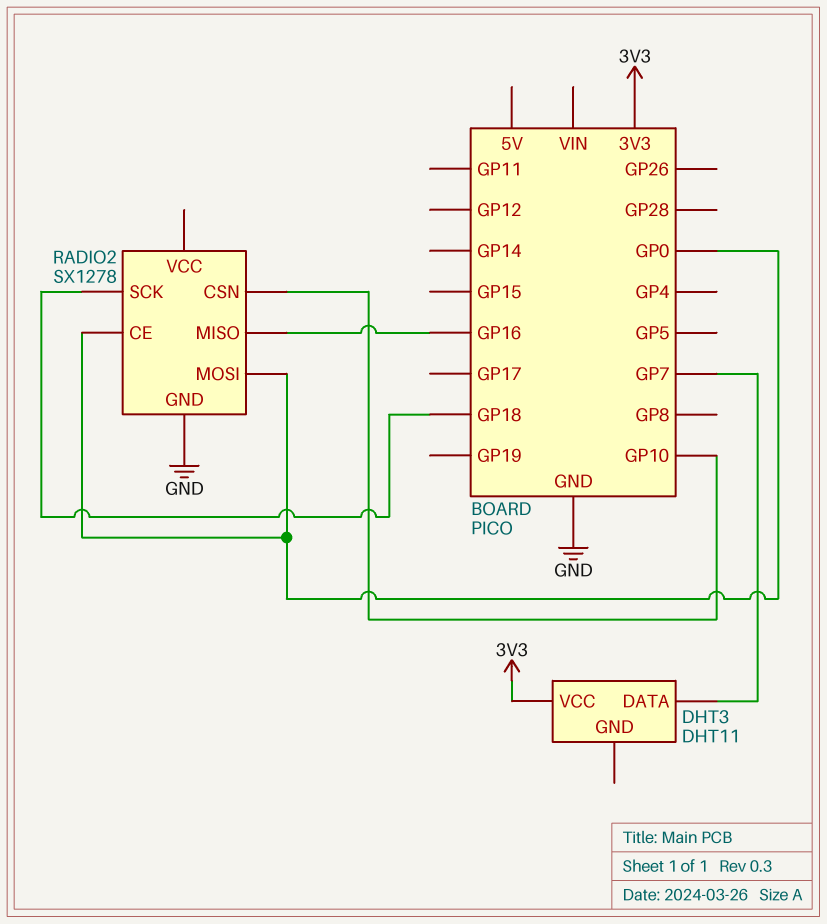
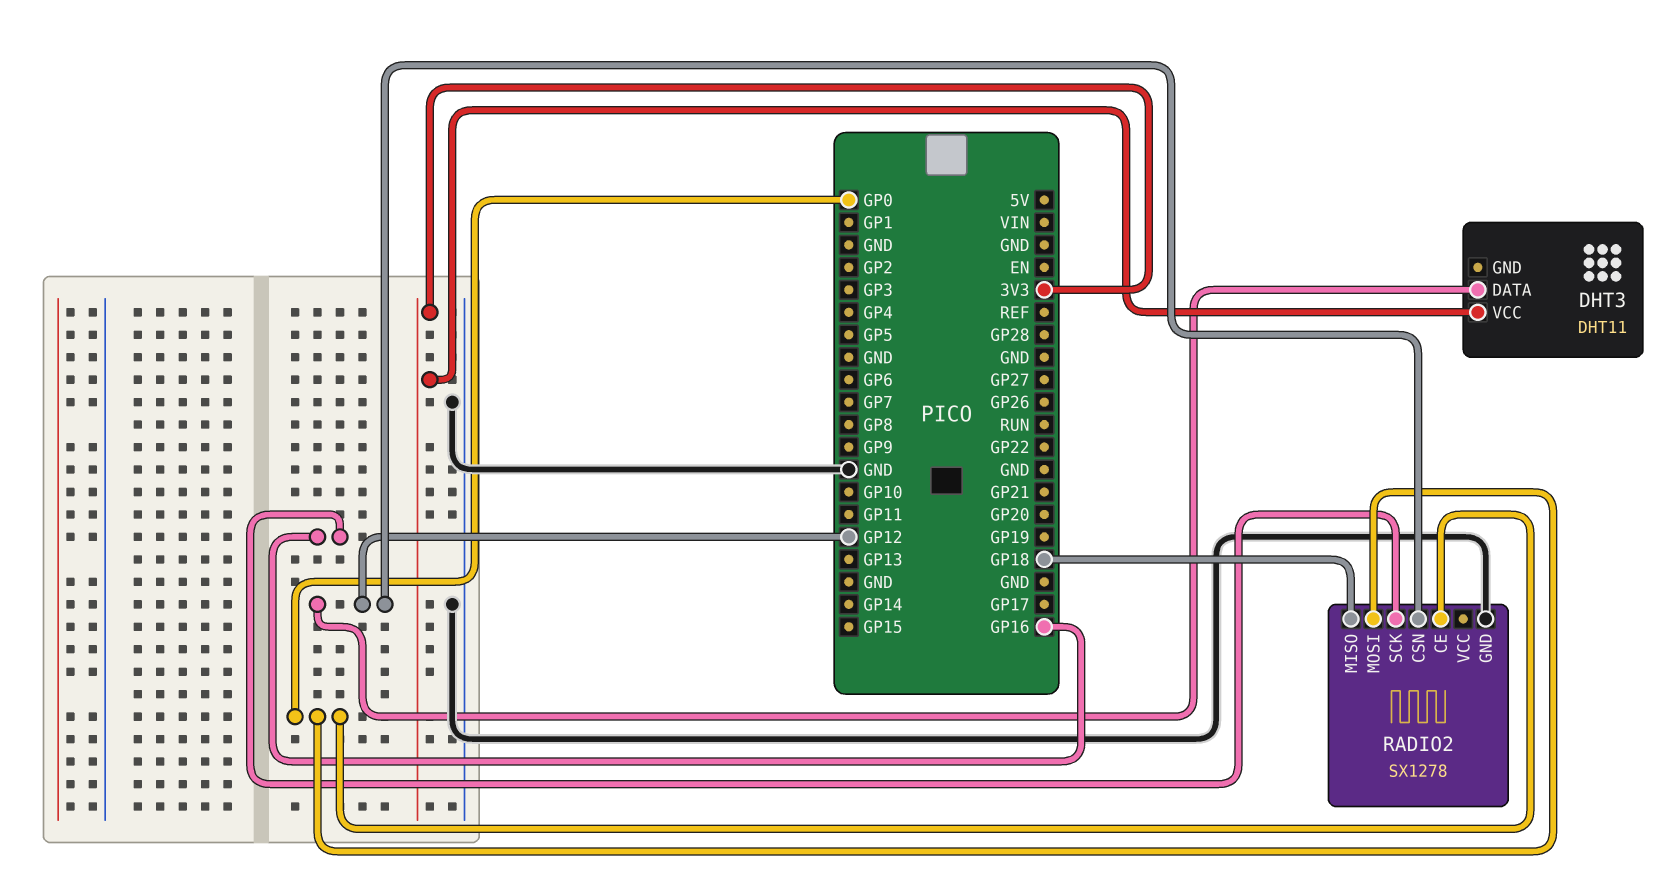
DHT3 pin DATA: GP7 -> GP12
RADIO2 pin CSN: GP10 -> GP12
RADIO2 pin MISO: GP16 -> GP18
RADIO2 pin SCK: GP18 -> GP16

